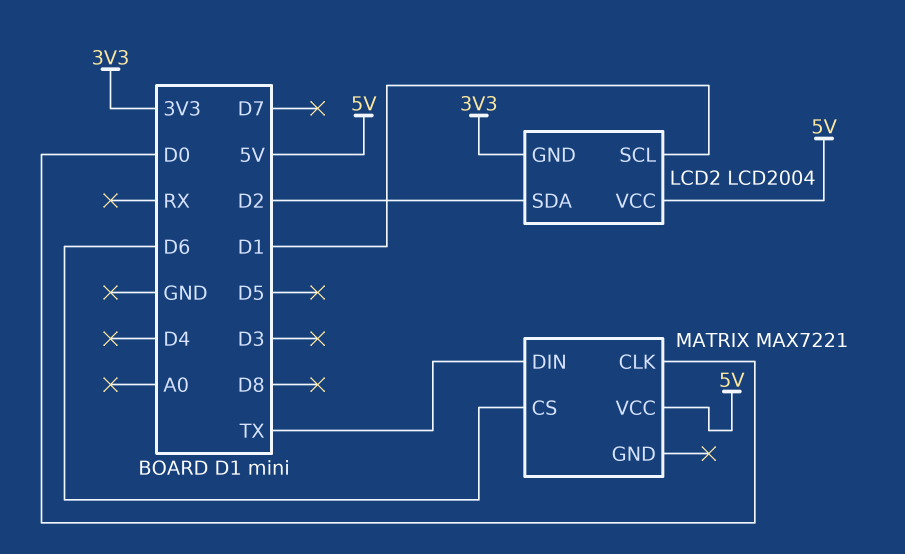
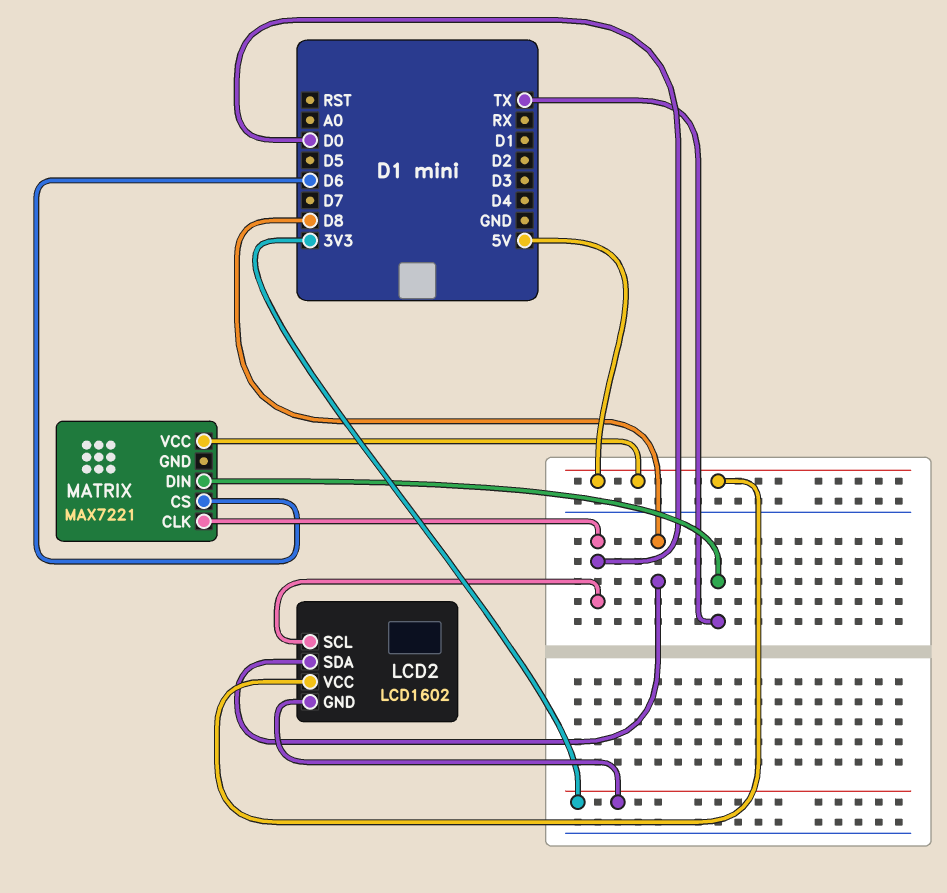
LCD2: LCD2004 -> LCD1602
LCD2 pin SCL: D1 -> D0
LCD2 pin SDA: D2 -> D8

